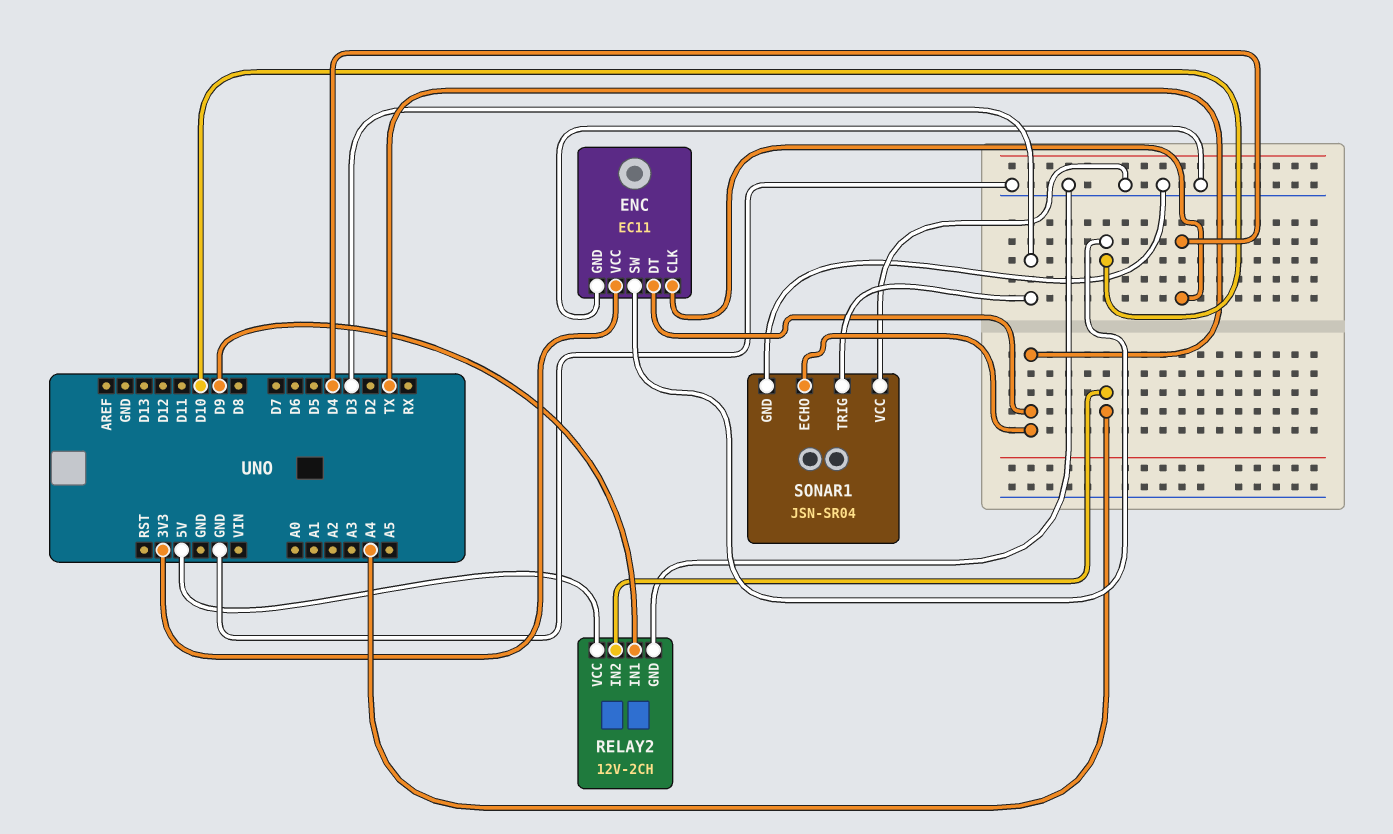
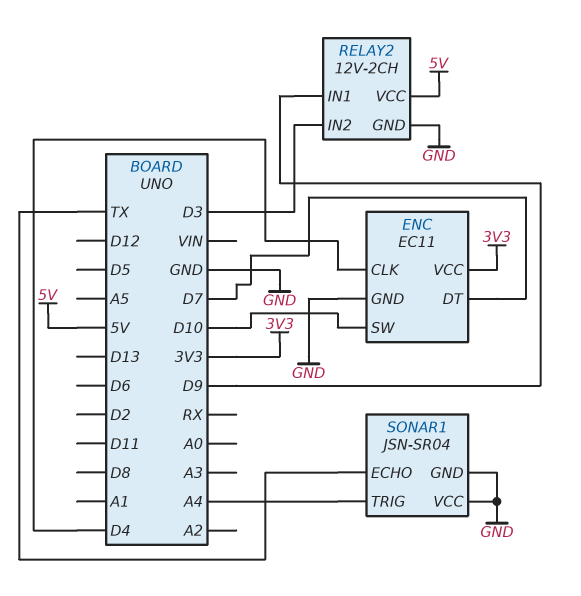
ENC pin DT: TX -> D7
RELAY2 pin IN2: A4 -> D3
SONAR1 pin TRIG: D3 -> A4

